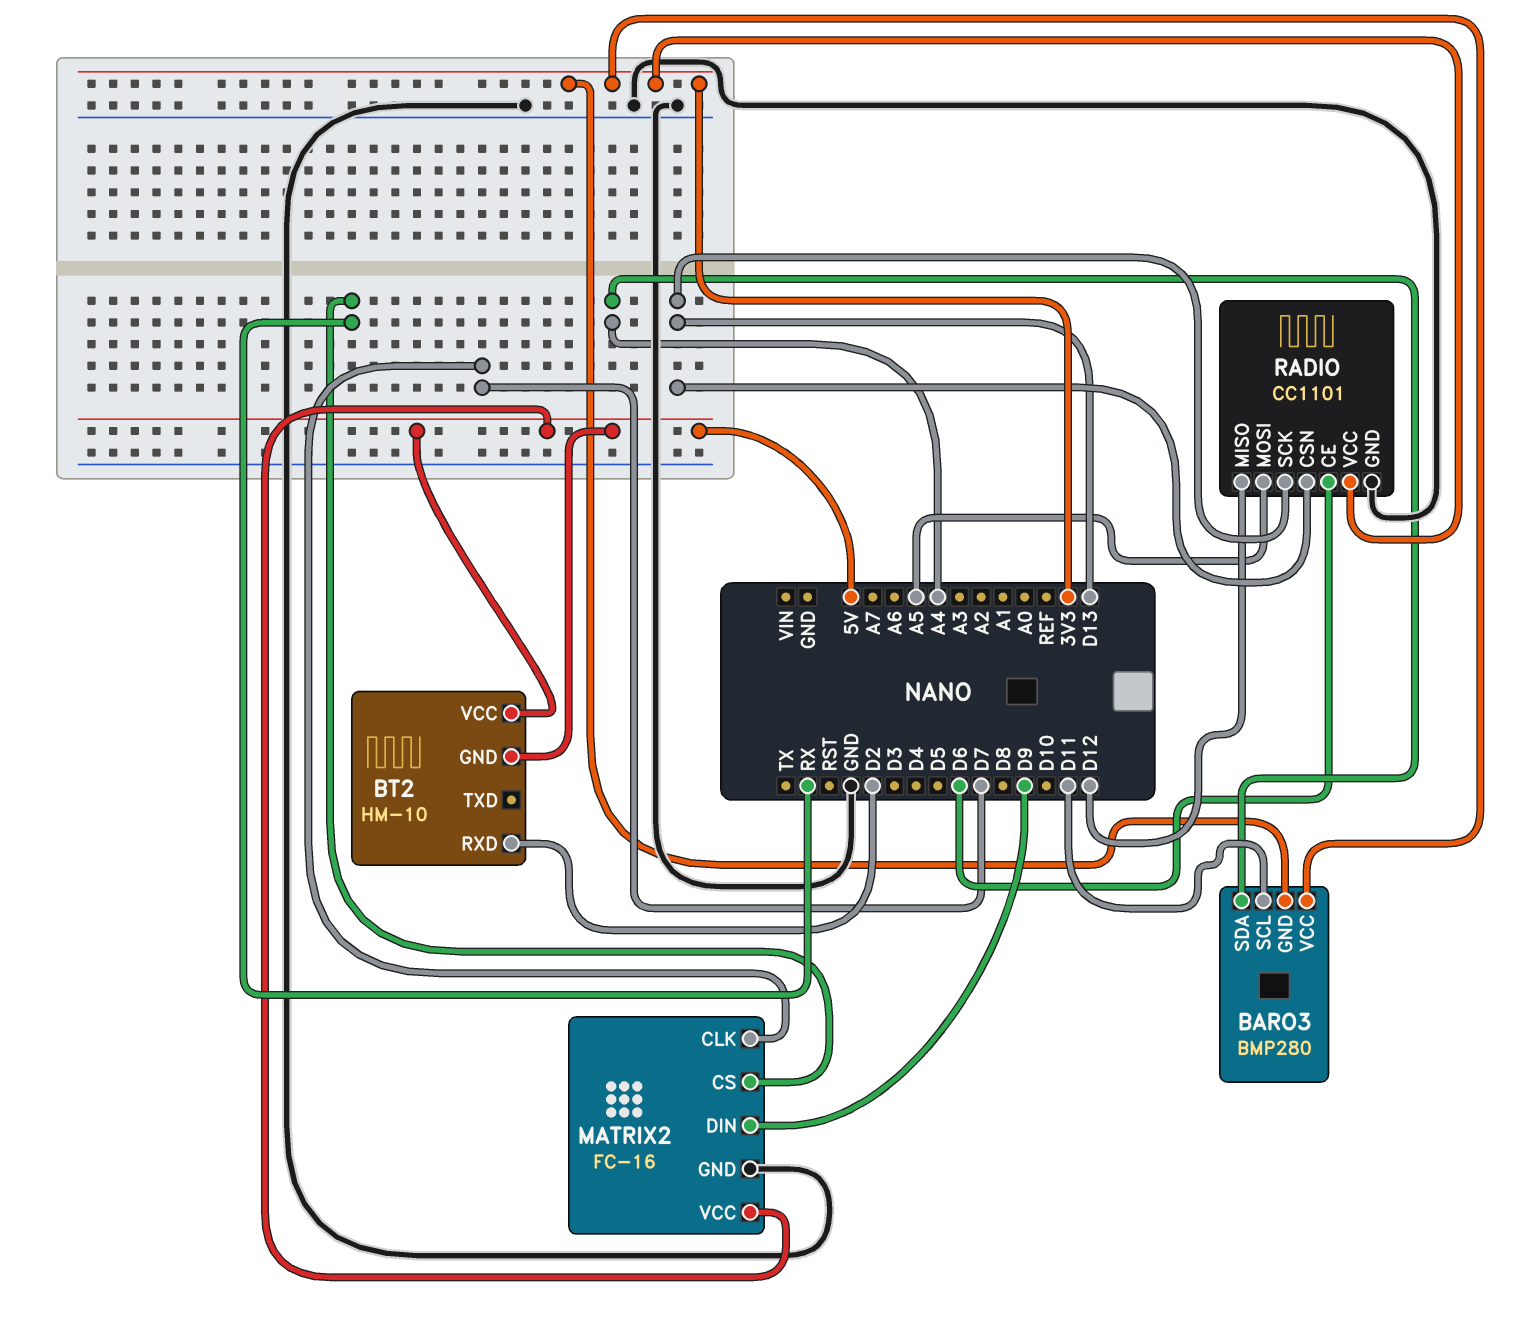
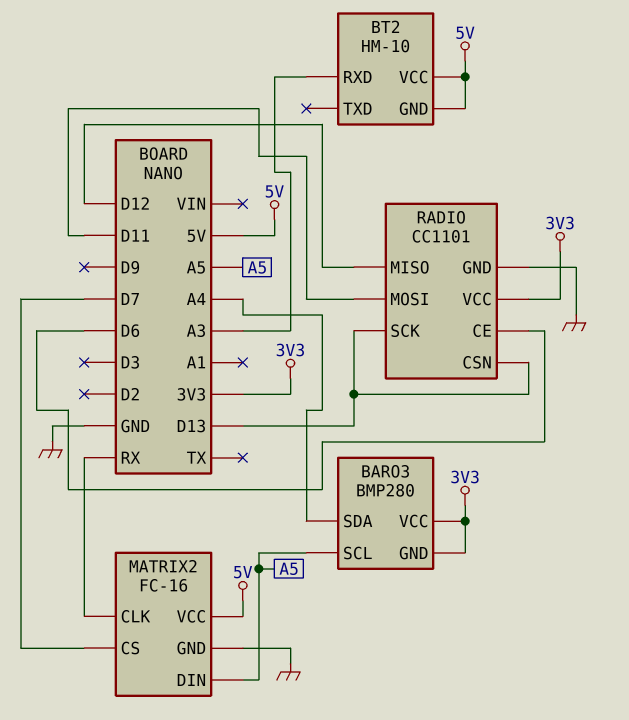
BARO3 pin SCL: D11 -> A5
BT2 pin RXD: D2 -> A3
MATRIX2 pin CLK: D7 -> RX
MATRIX2 pin CS: RX -> D7
MATRIX2 pin DIN: D9 -> A5
RADIO pin MOSI: A5 -> D11

